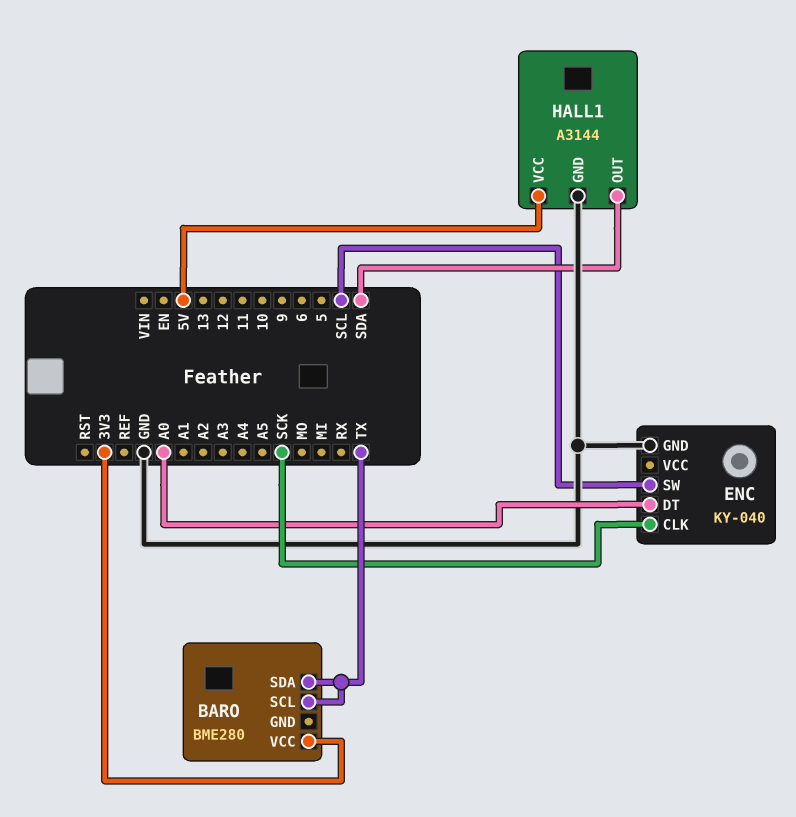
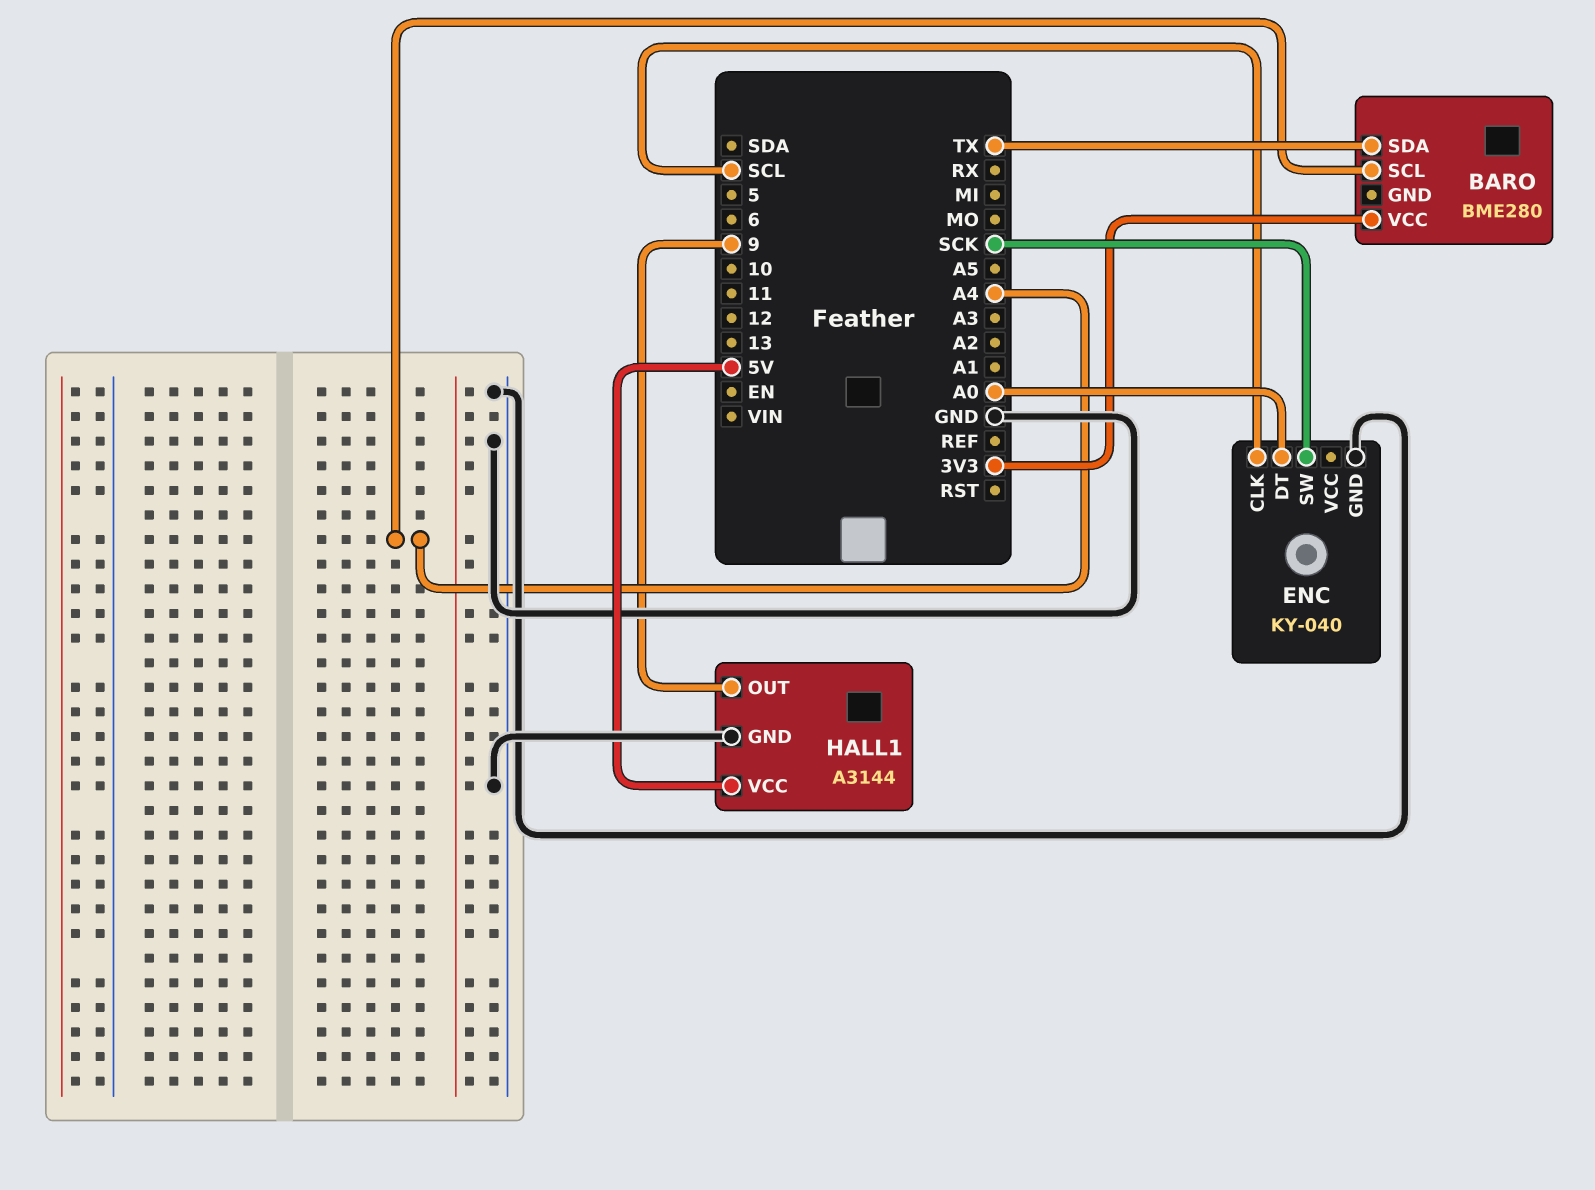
BARO pin SCL: TX -> A4
ENC pin CLK: SCK -> SCL
ENC pin SW: SCL -> SCK
HALL1 pin OUT: SDA -> 9

